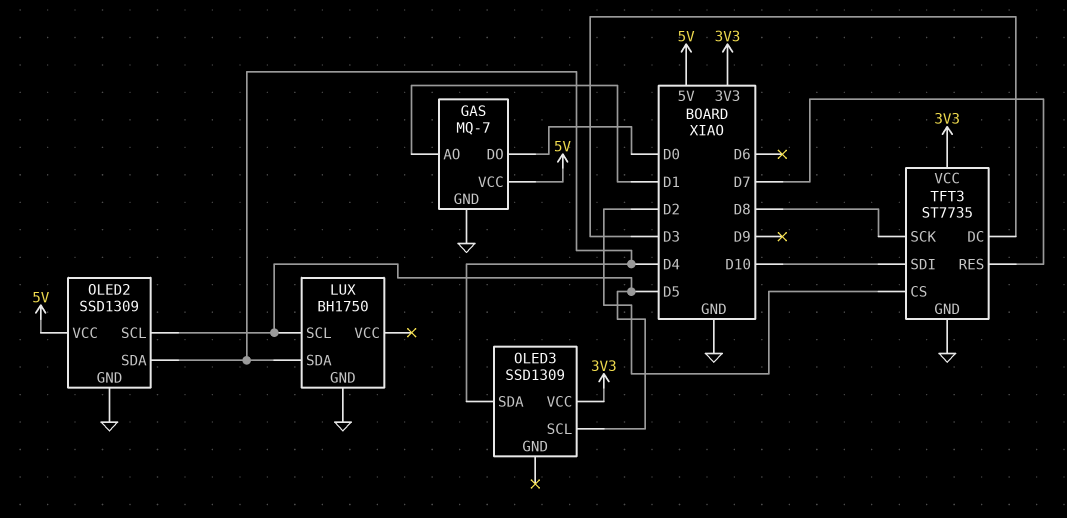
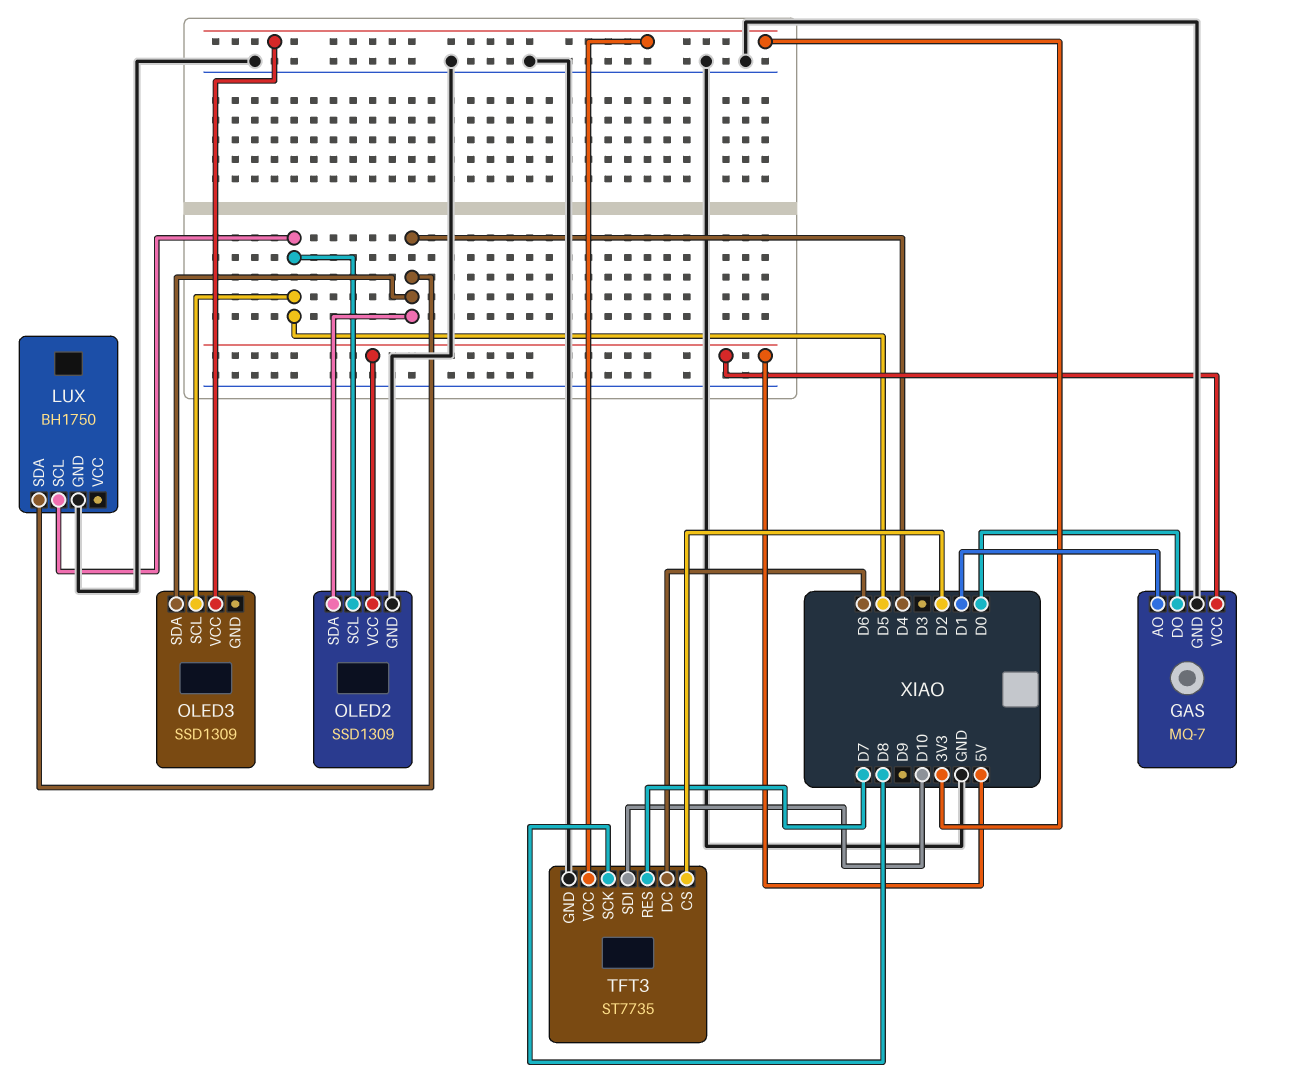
TFT3 pin DC: D3 -> D6

